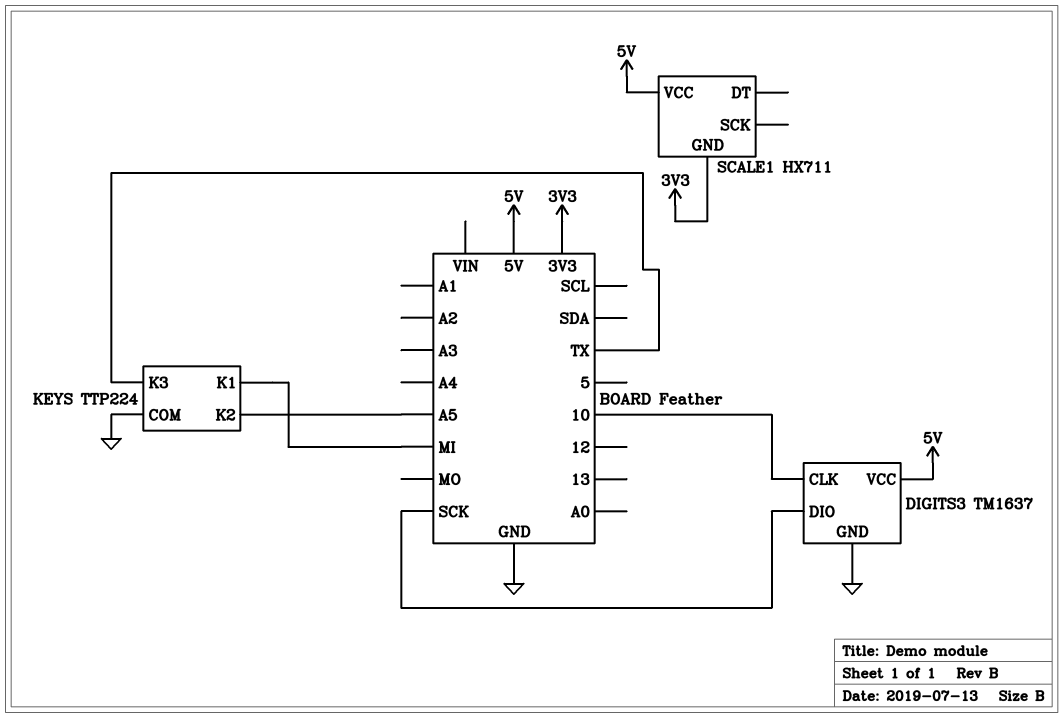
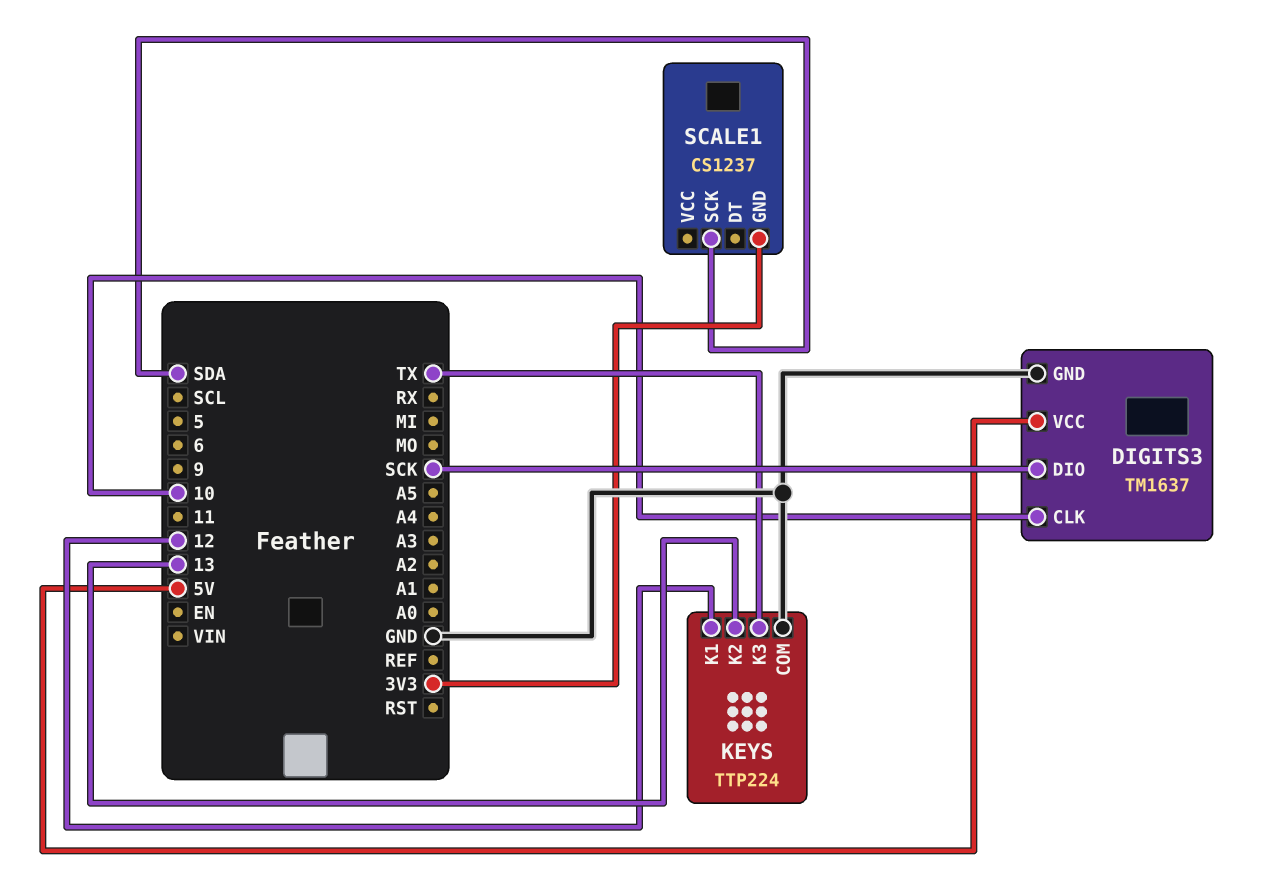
KEYS pin K1: MI -> 12
KEYS pin K2: A5 -> 13
SCALE1: HX711 -> CS1237
SCALE1 pin SCK: none -> SDA
SCALE1 pin VCC: 5V -> none

